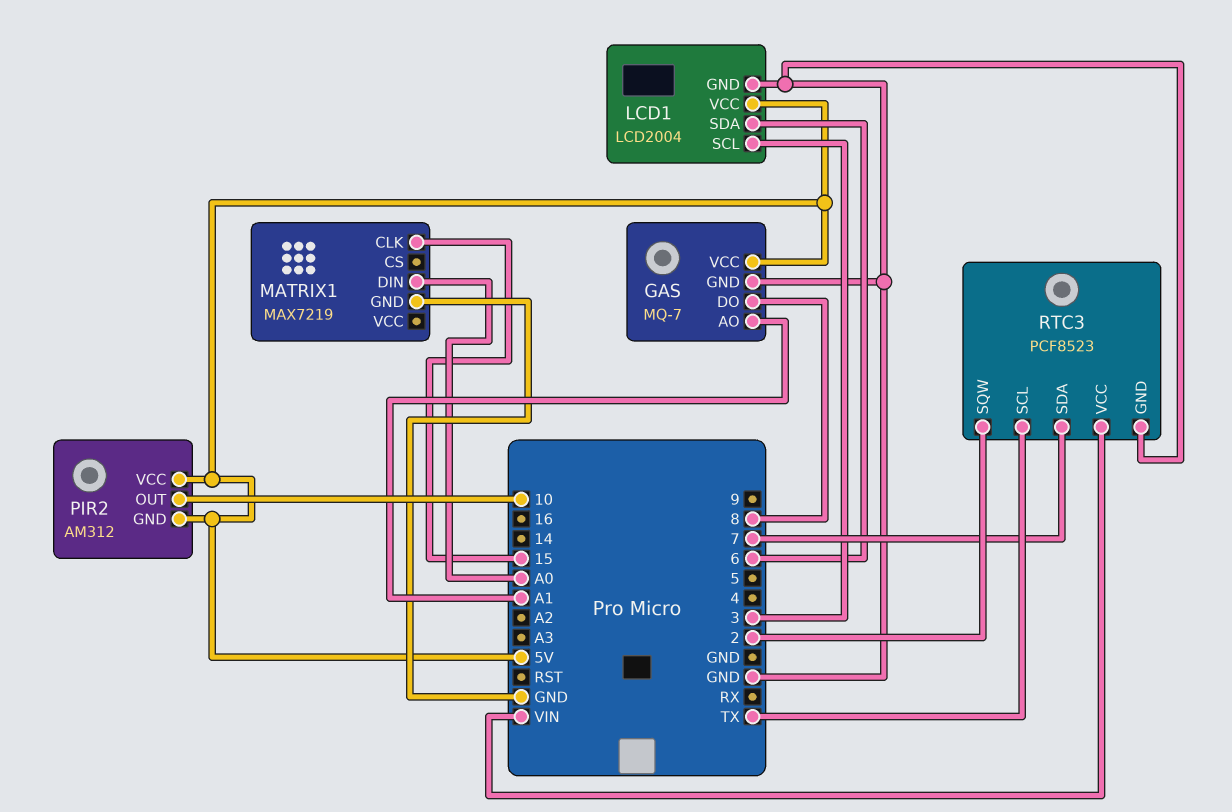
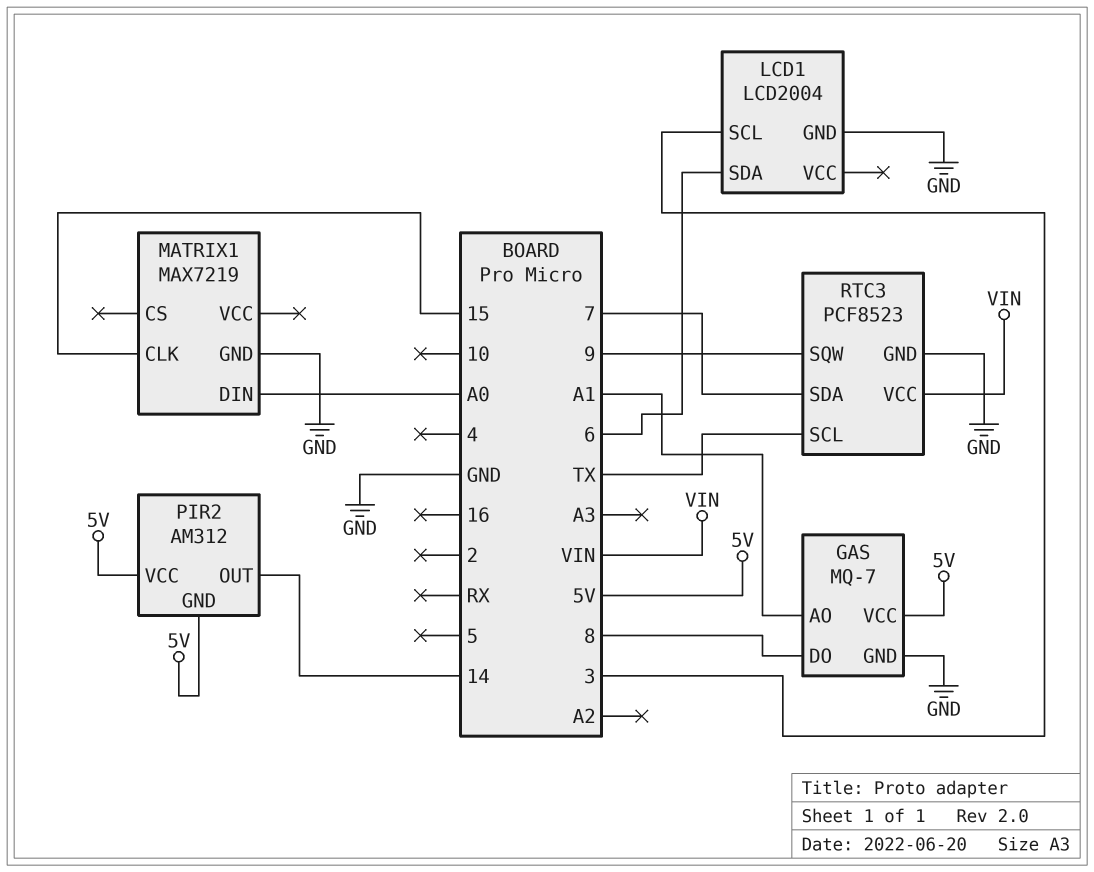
LCD1 pin VCC: 5V -> none
PIR2 pin OUT: 10 -> 14
RTC3 pin SQW: 2 -> 9

